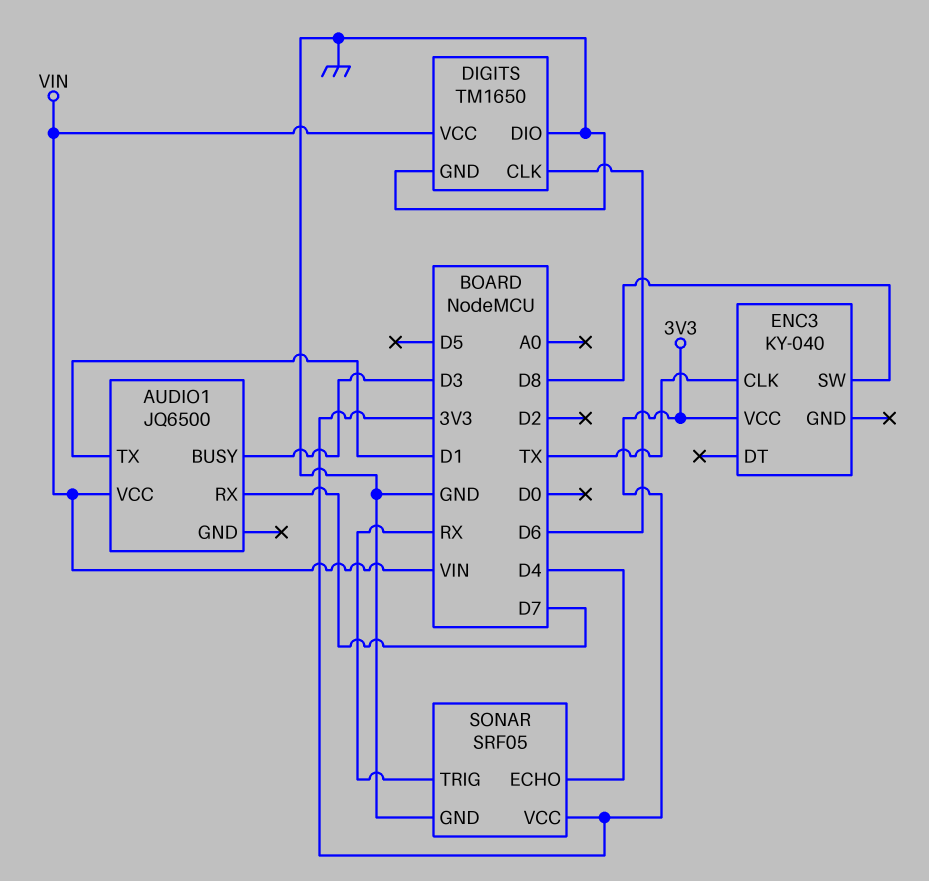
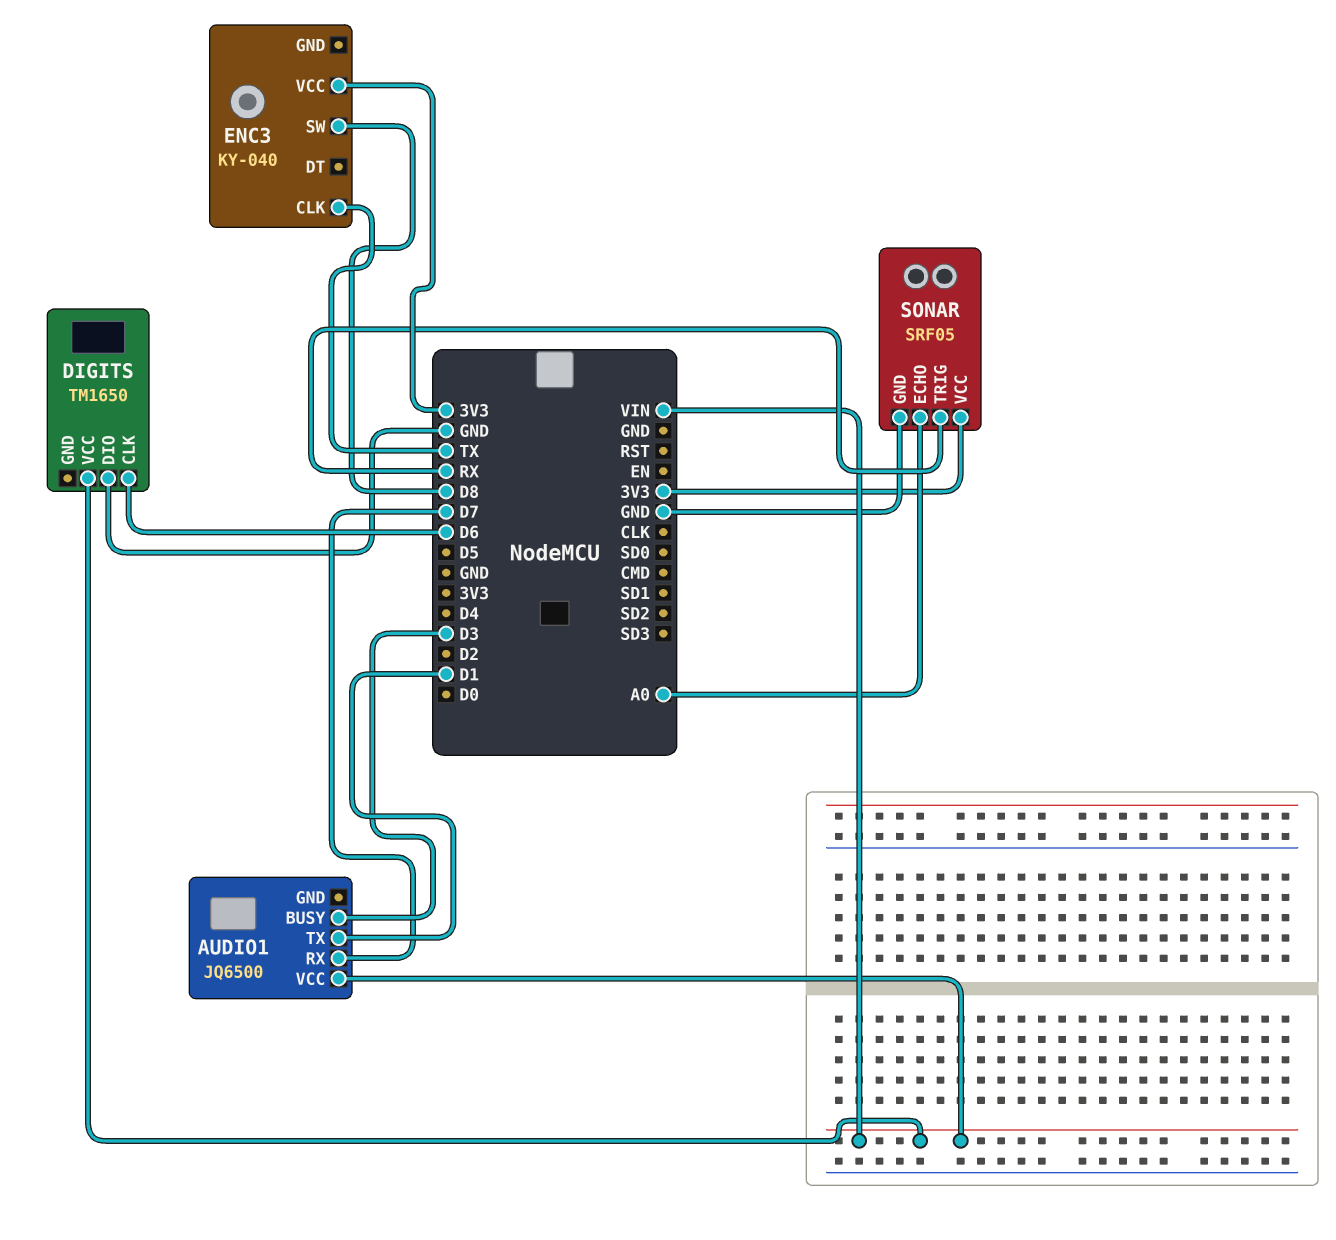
DIGITS pin GND: GND -> none
SONAR pin ECHO: D4 -> A0

